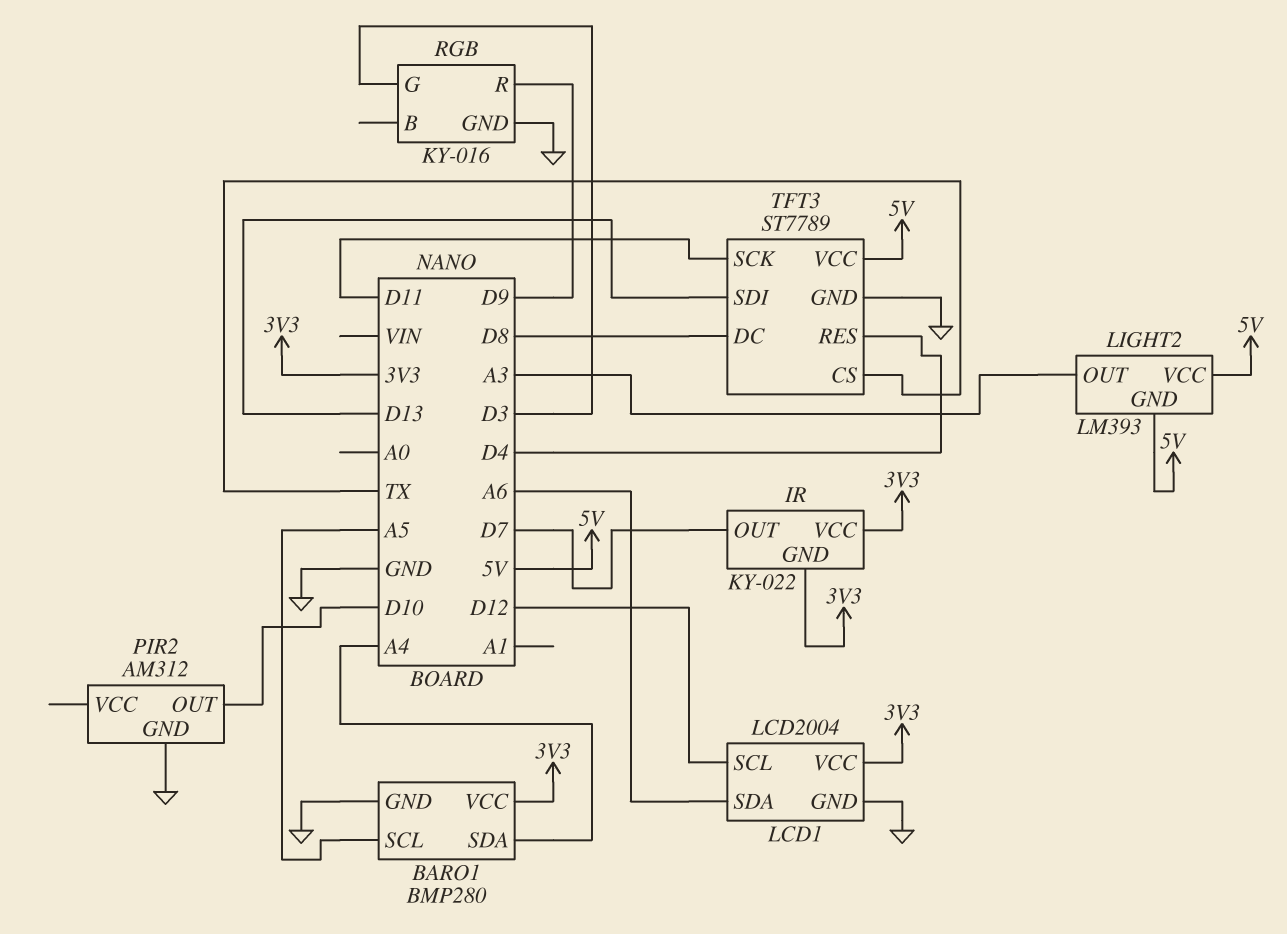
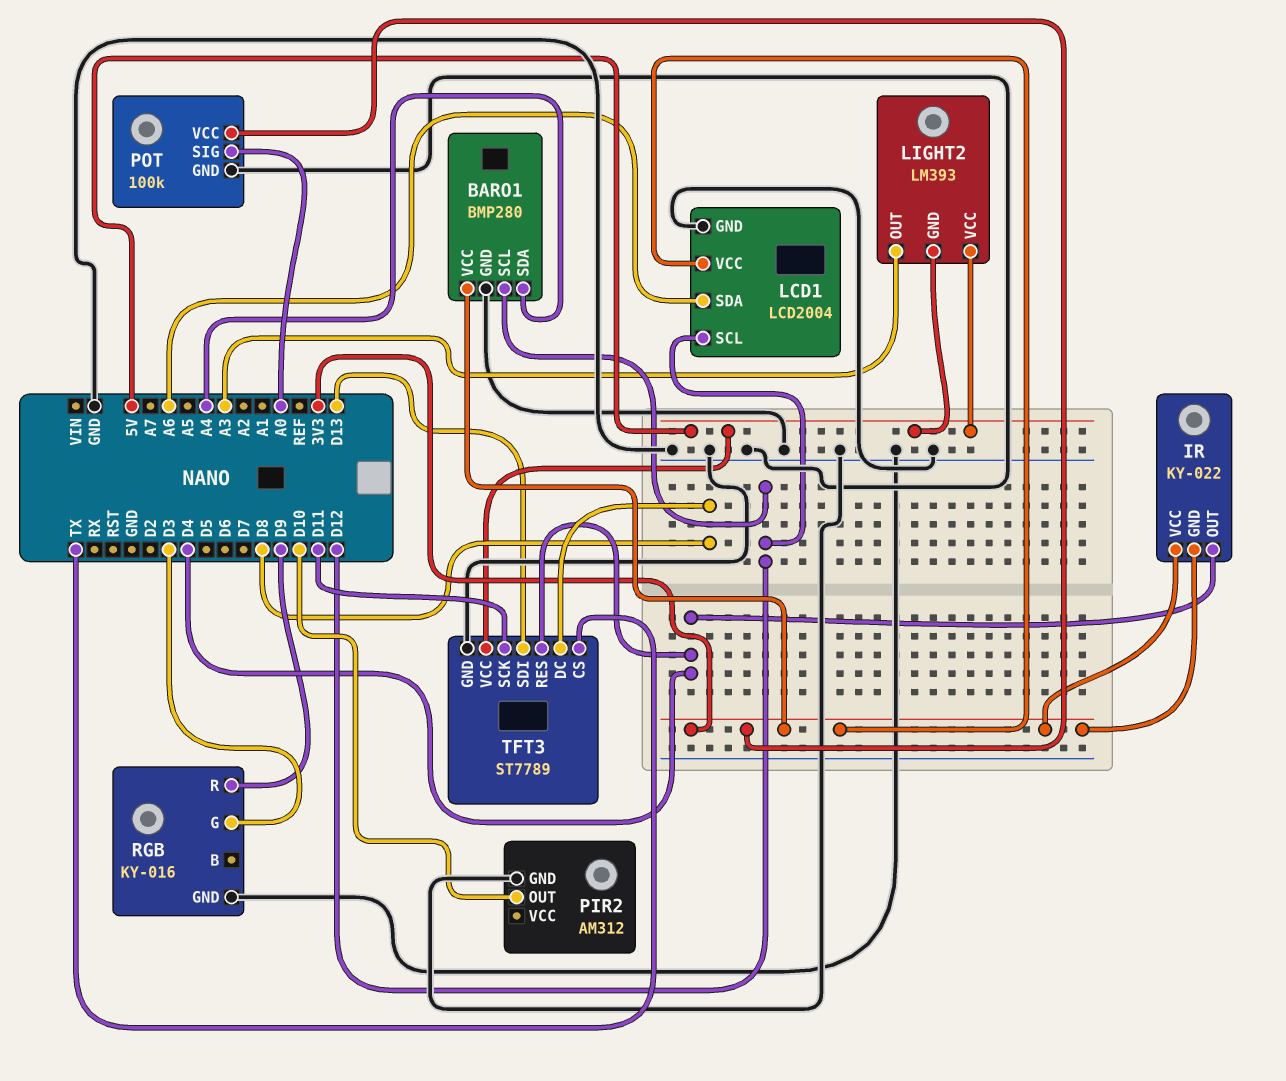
BARO1 pin SCL: A5 -> D12
IR pin OUT: D7 -> D4
POT: none -> 100k
POT pin GND: none -> GND
POT pin SIG: none -> A0
POT pin VCC: none -> 3V3

